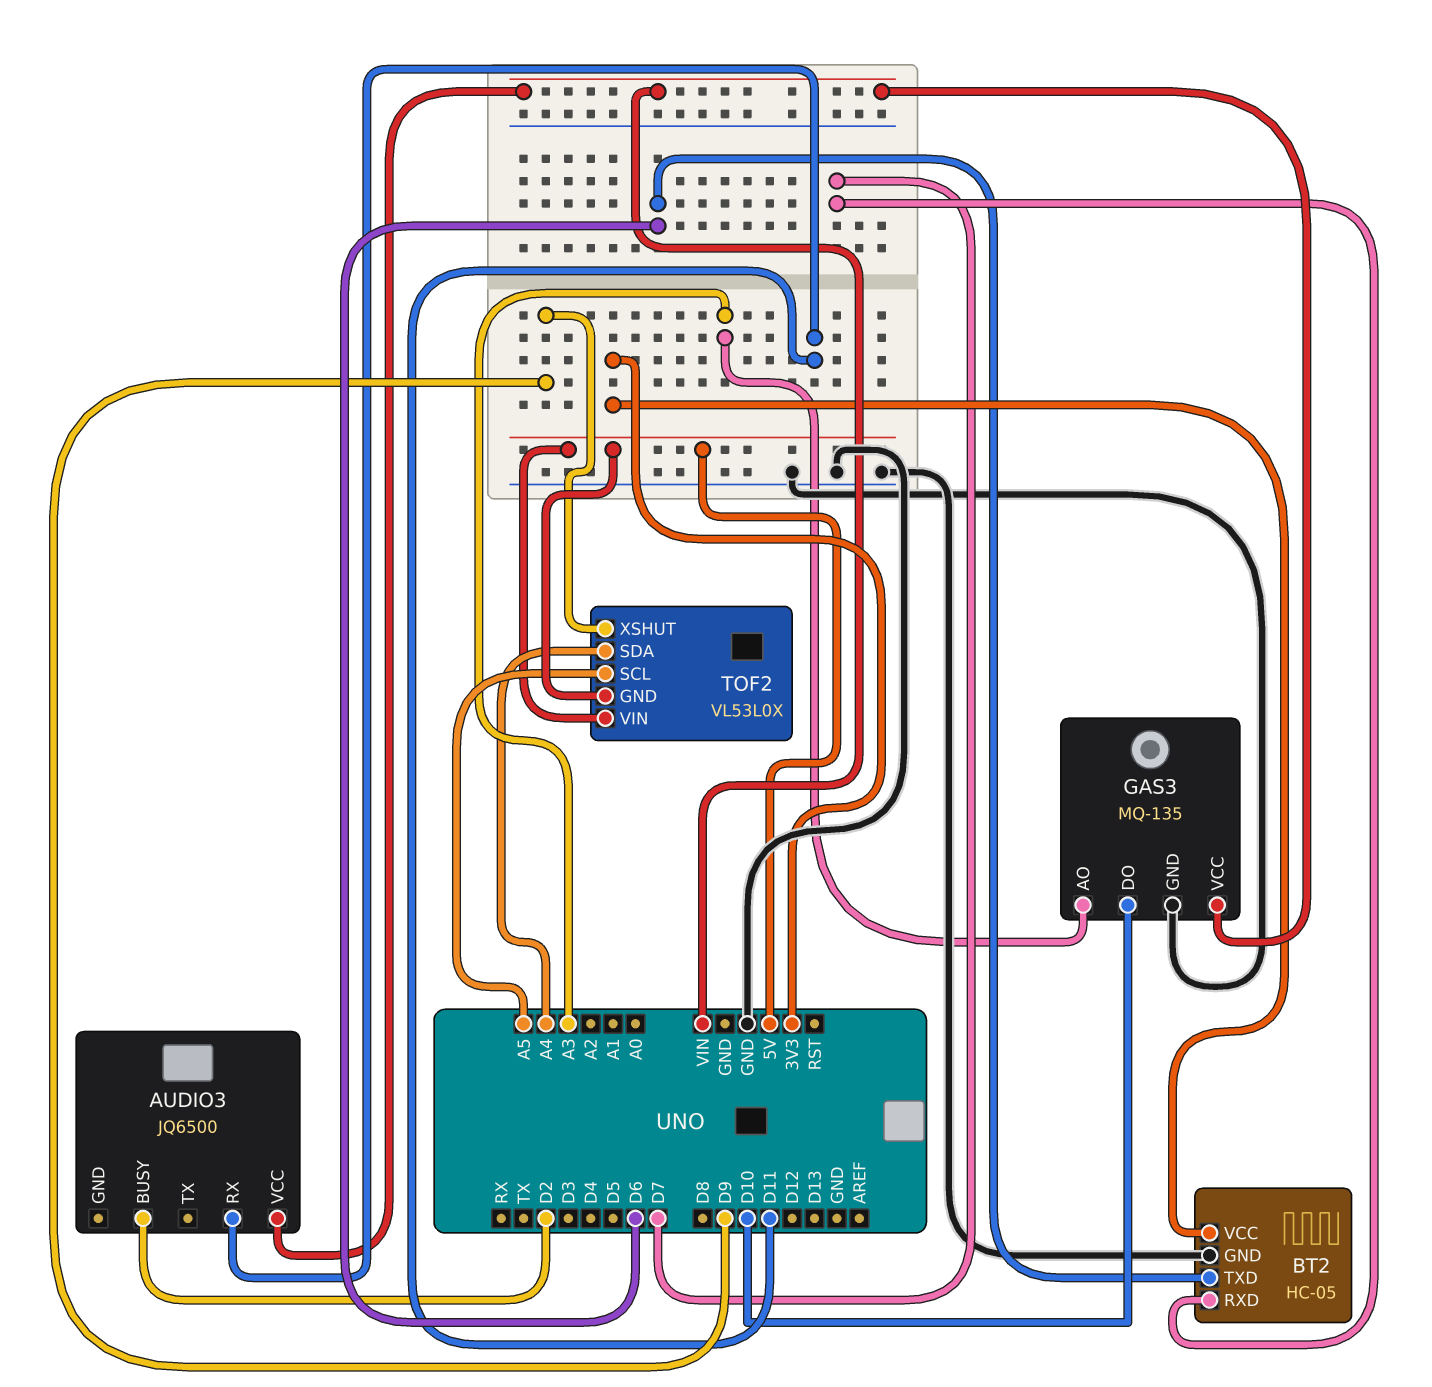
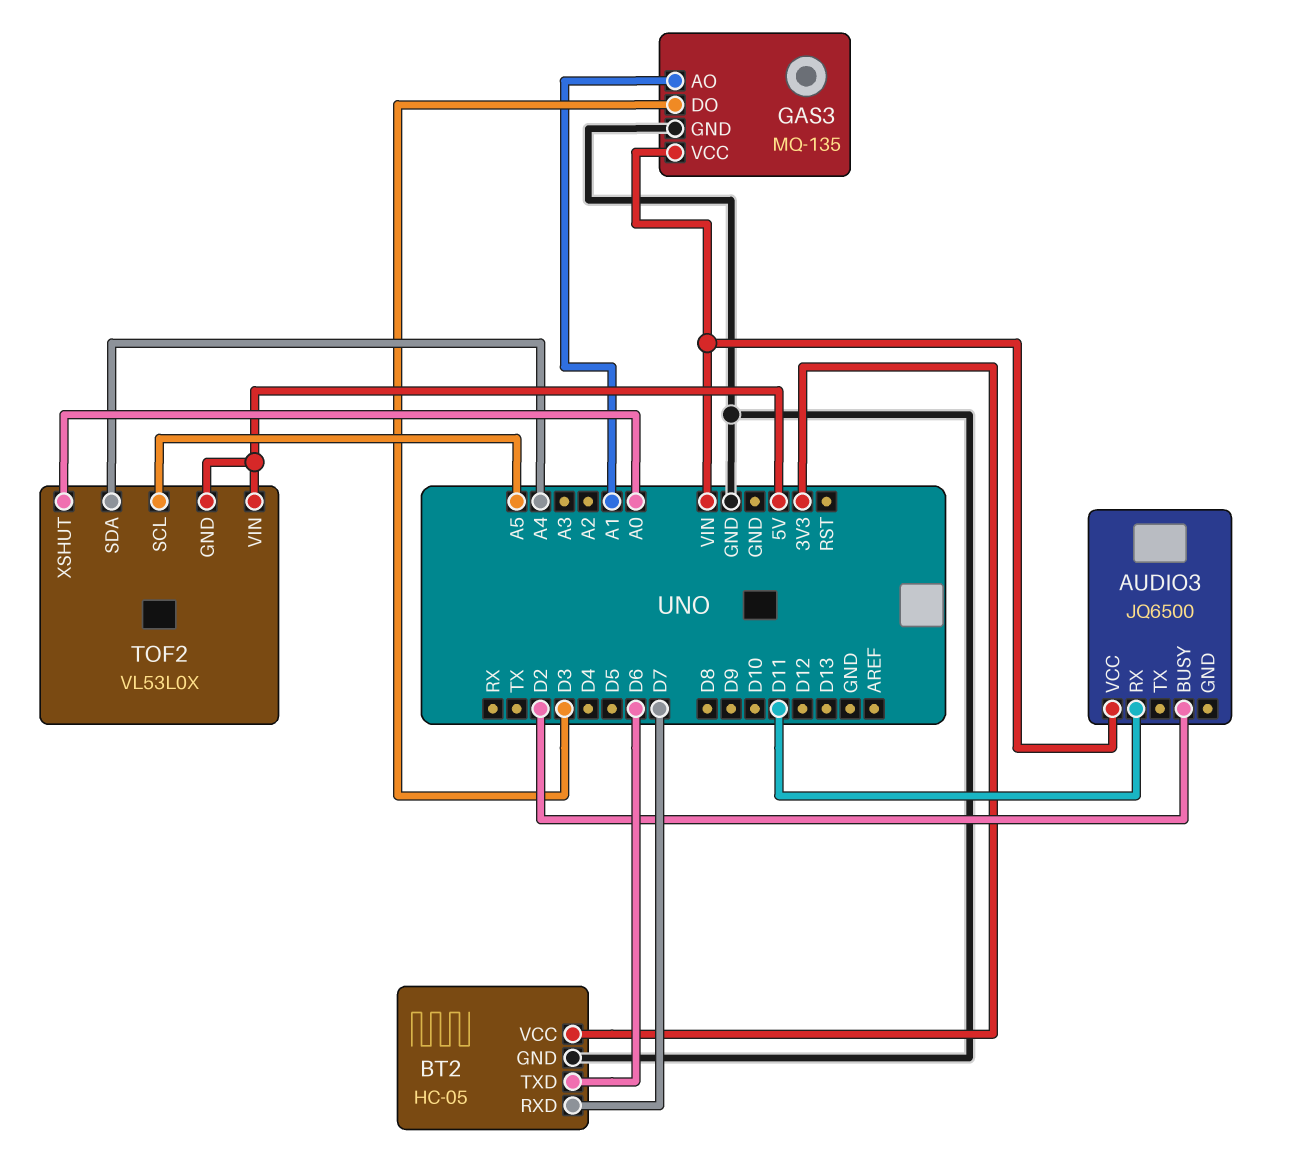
GAS3 pin AO: A3 -> A1
GAS3 pin DO: D10 -> D3
TOF2 pin XSHUT: D9 -> A0

